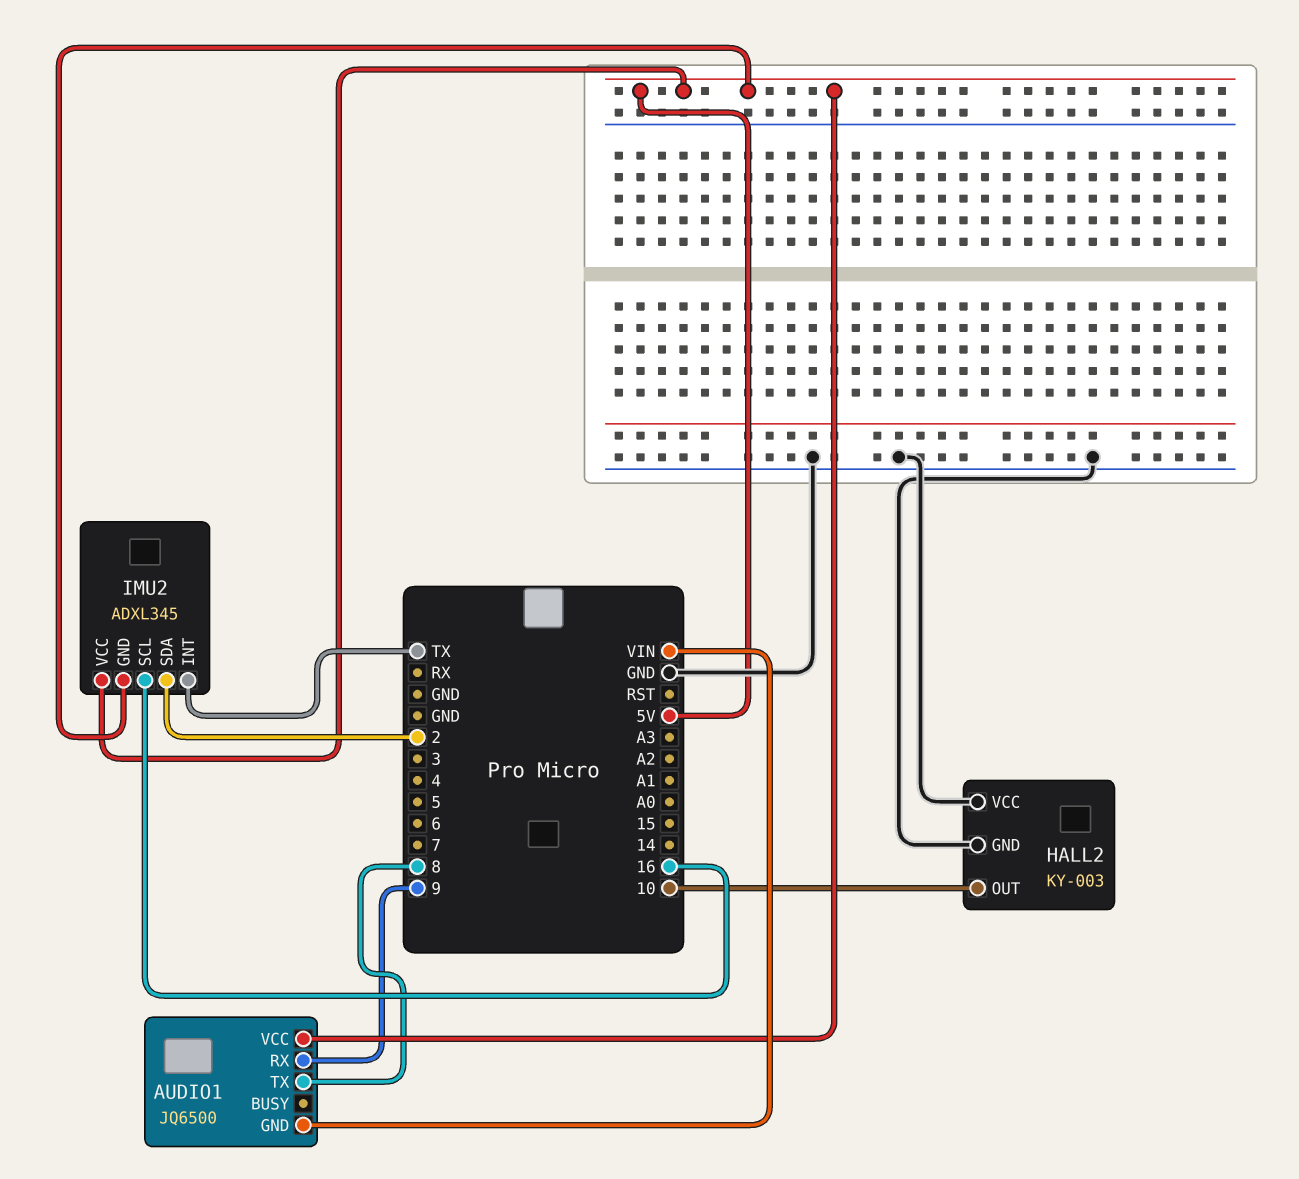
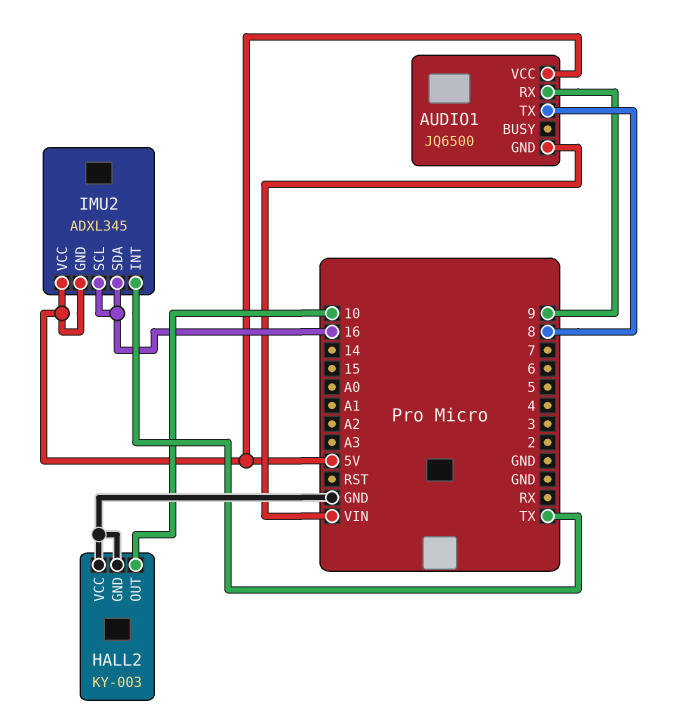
IMU2 pin SDA: 2 -> 16

